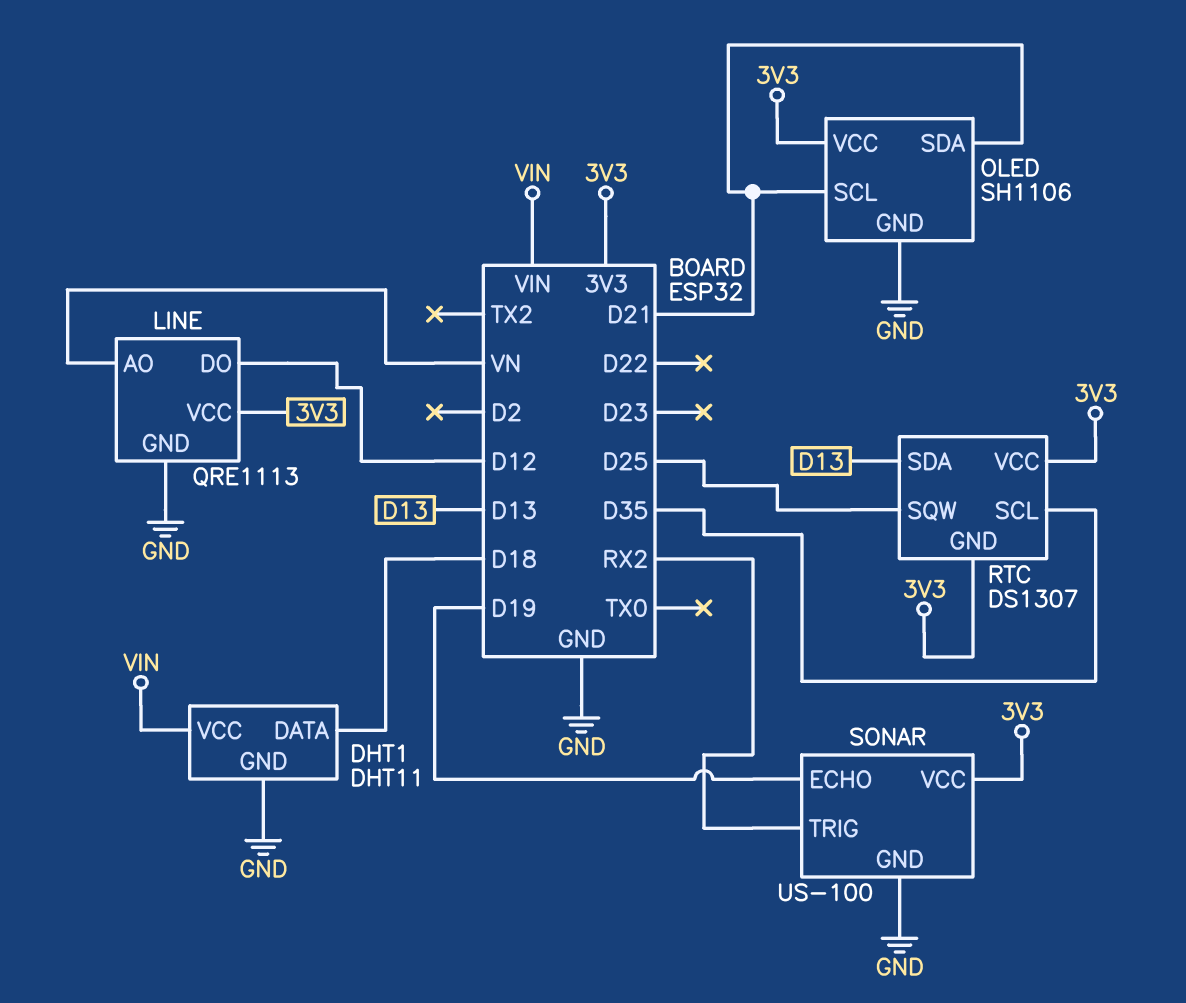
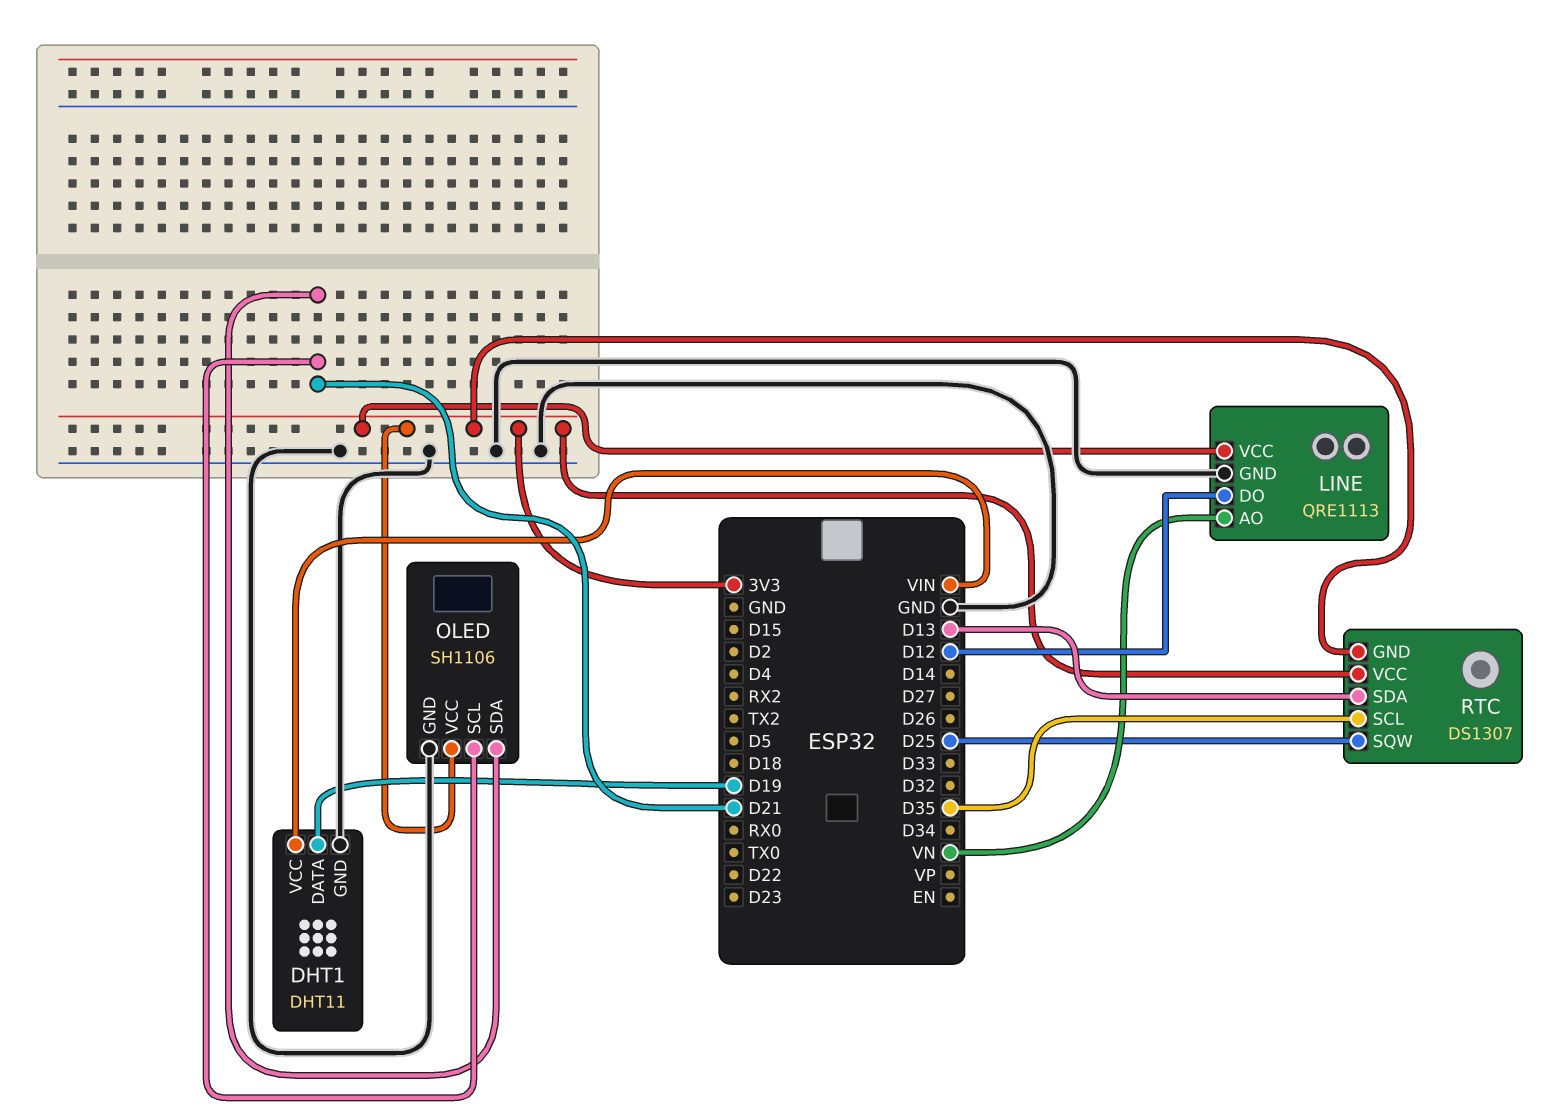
DHT1 pin DATA: D18 -> D19
SONAR: US-100 -> none
SONAR pin ECHO: D19 -> none
SONAR pin GND: GND -> none
SONAR pin TRIG: RX2 -> none
SONAR pin VCC: 3V3 -> none

